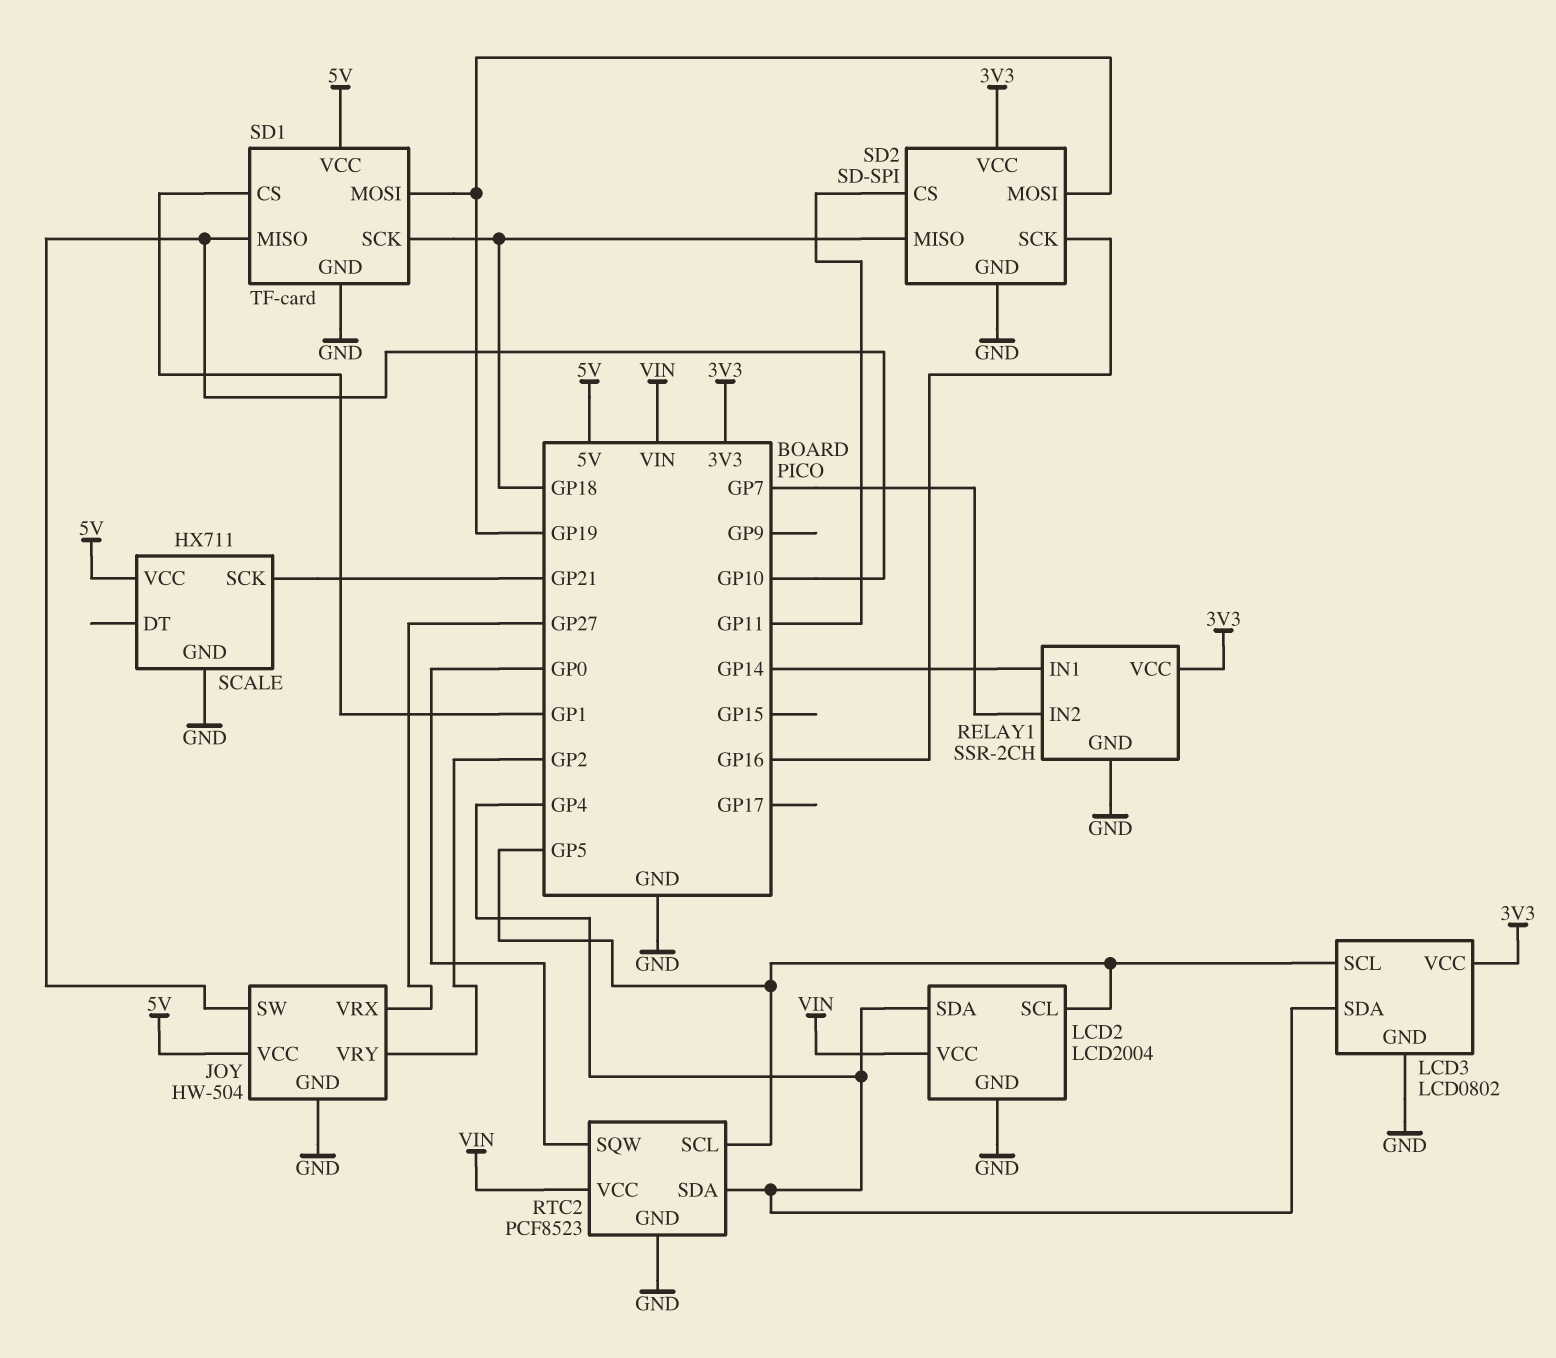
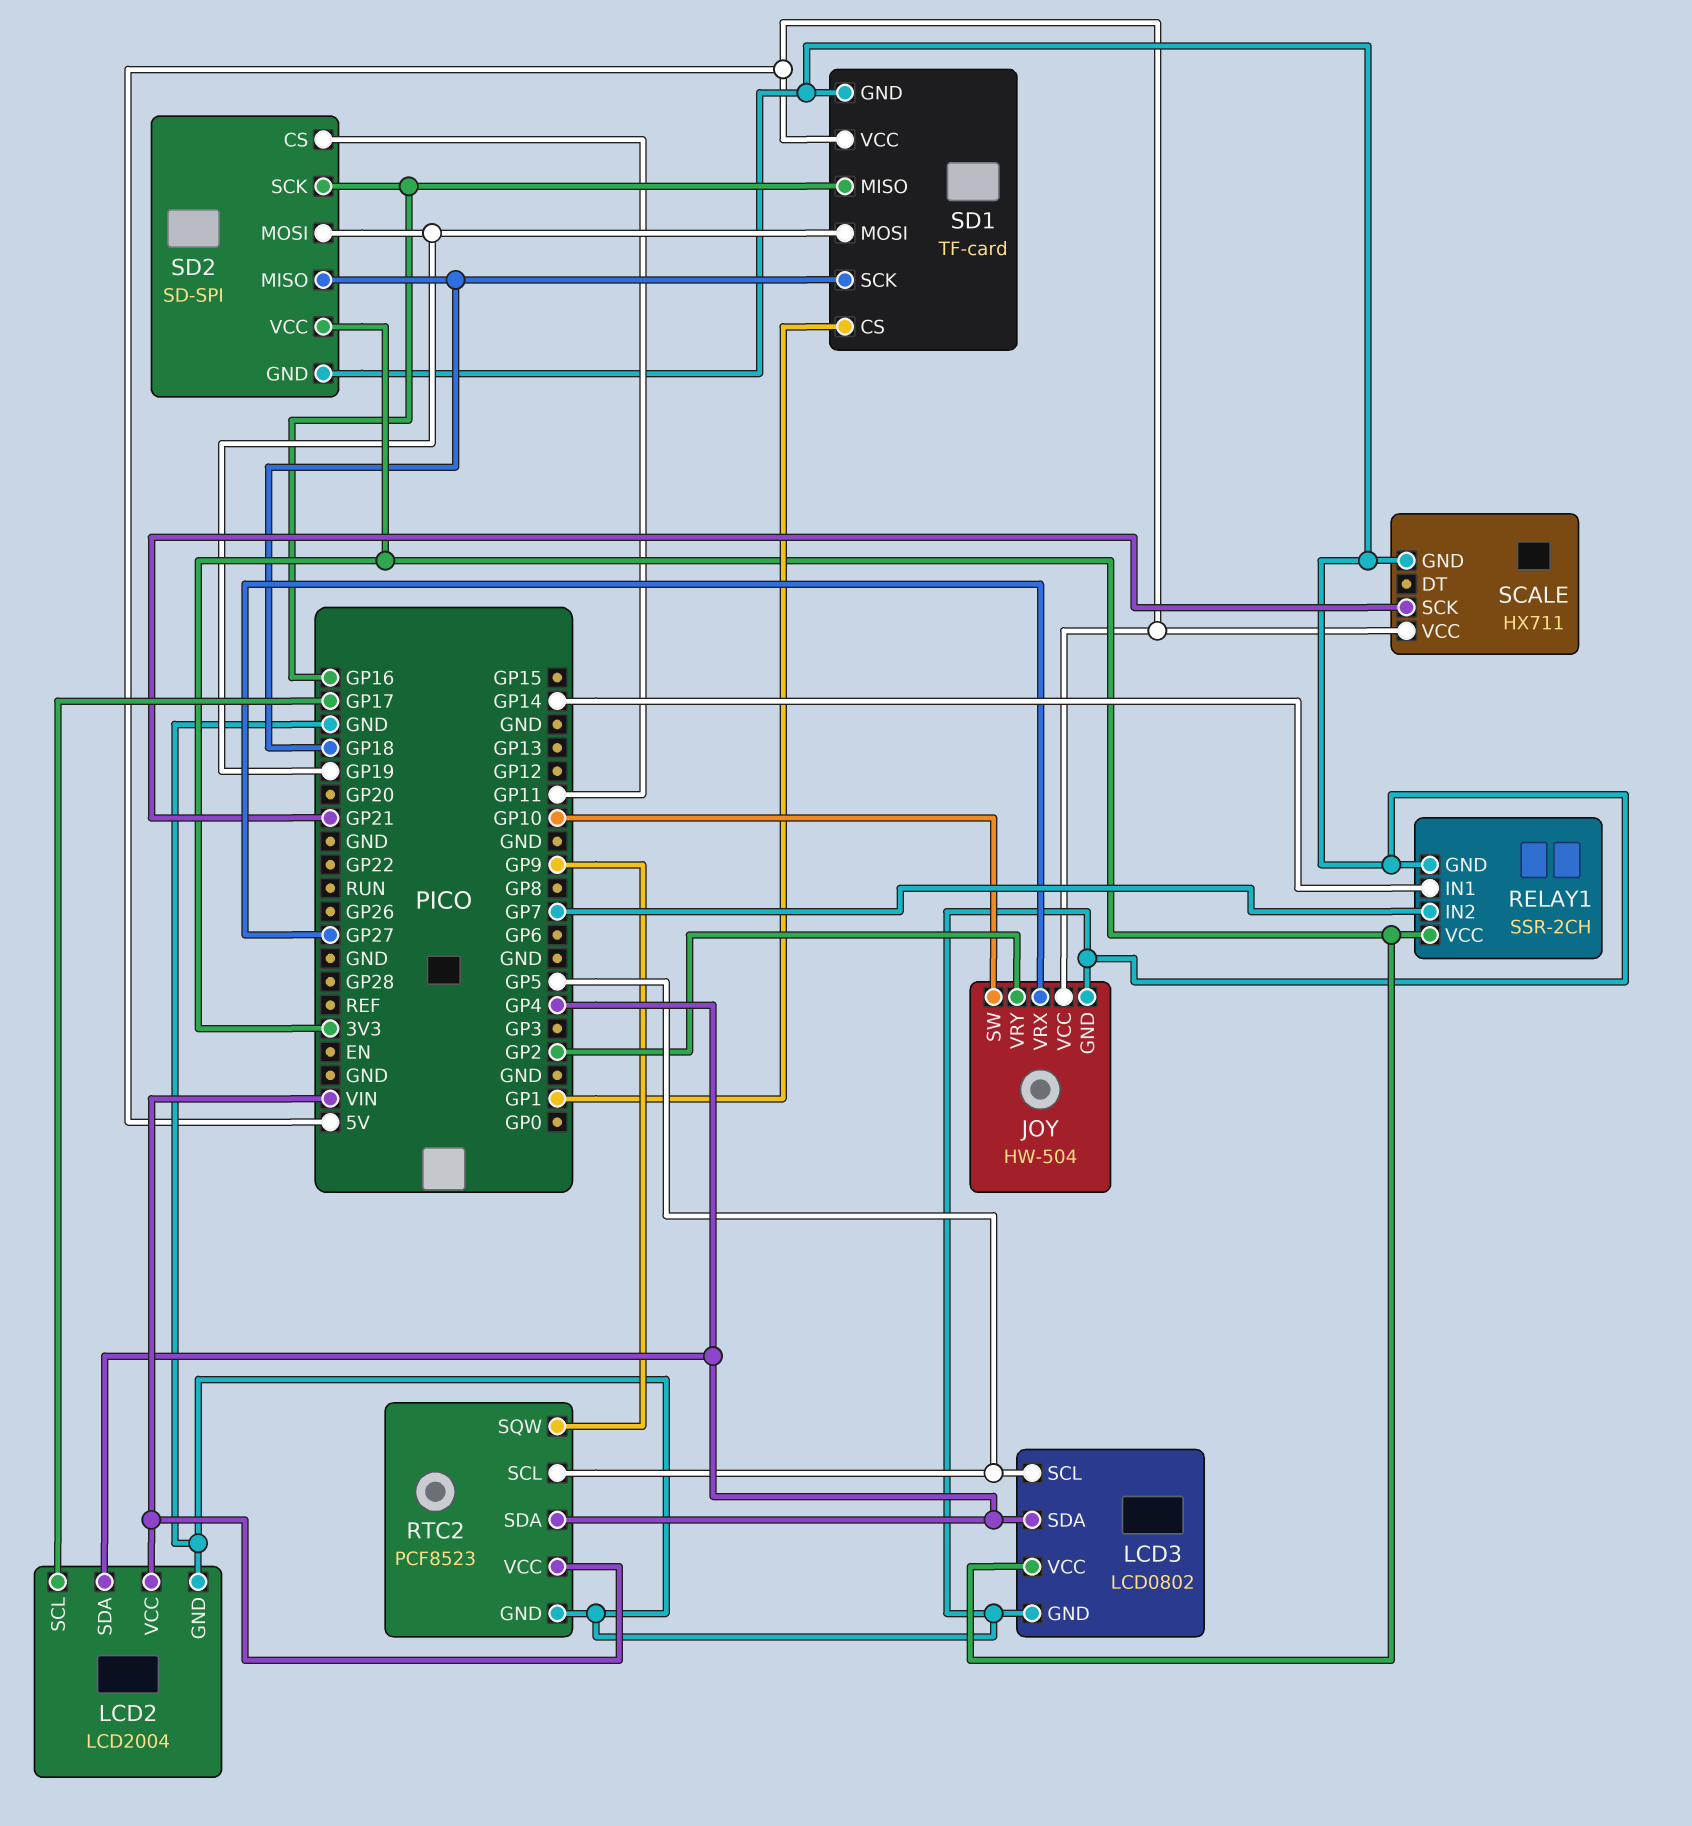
LCD2 pin SCL: GP5 -> GP17
RTC2 pin SQW: GP0 -> GP9
SD1 pin MISO: GP10 -> GP16

